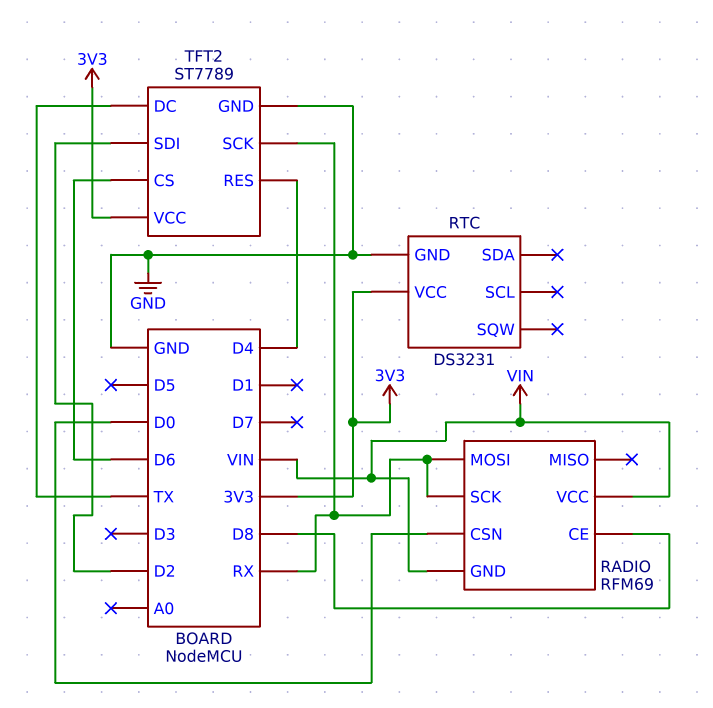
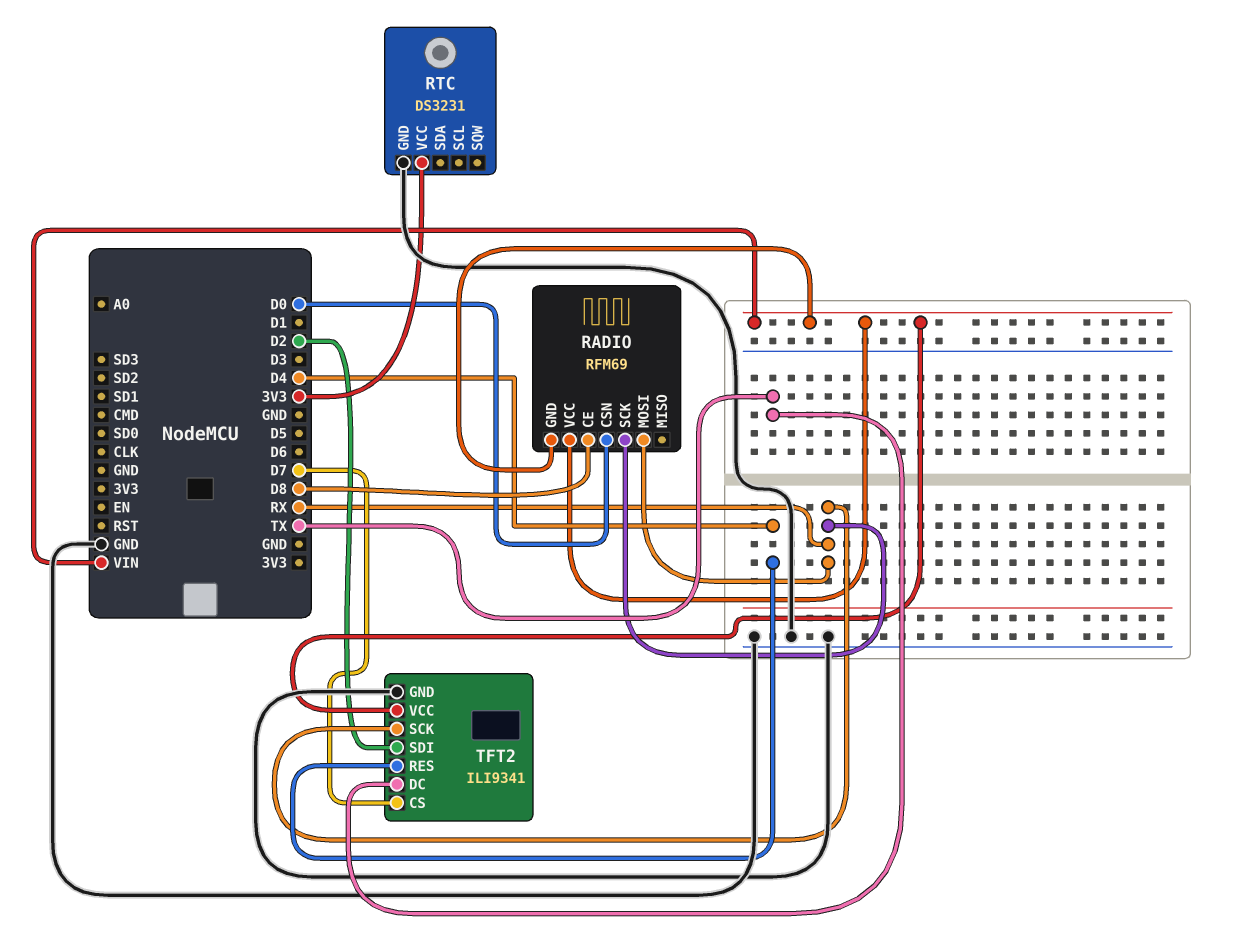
TFT2: ST7789 -> ILI9341
TFT2 pin CS: D6 -> D7
TFT2 pin VCC: 3V3 -> VIN

